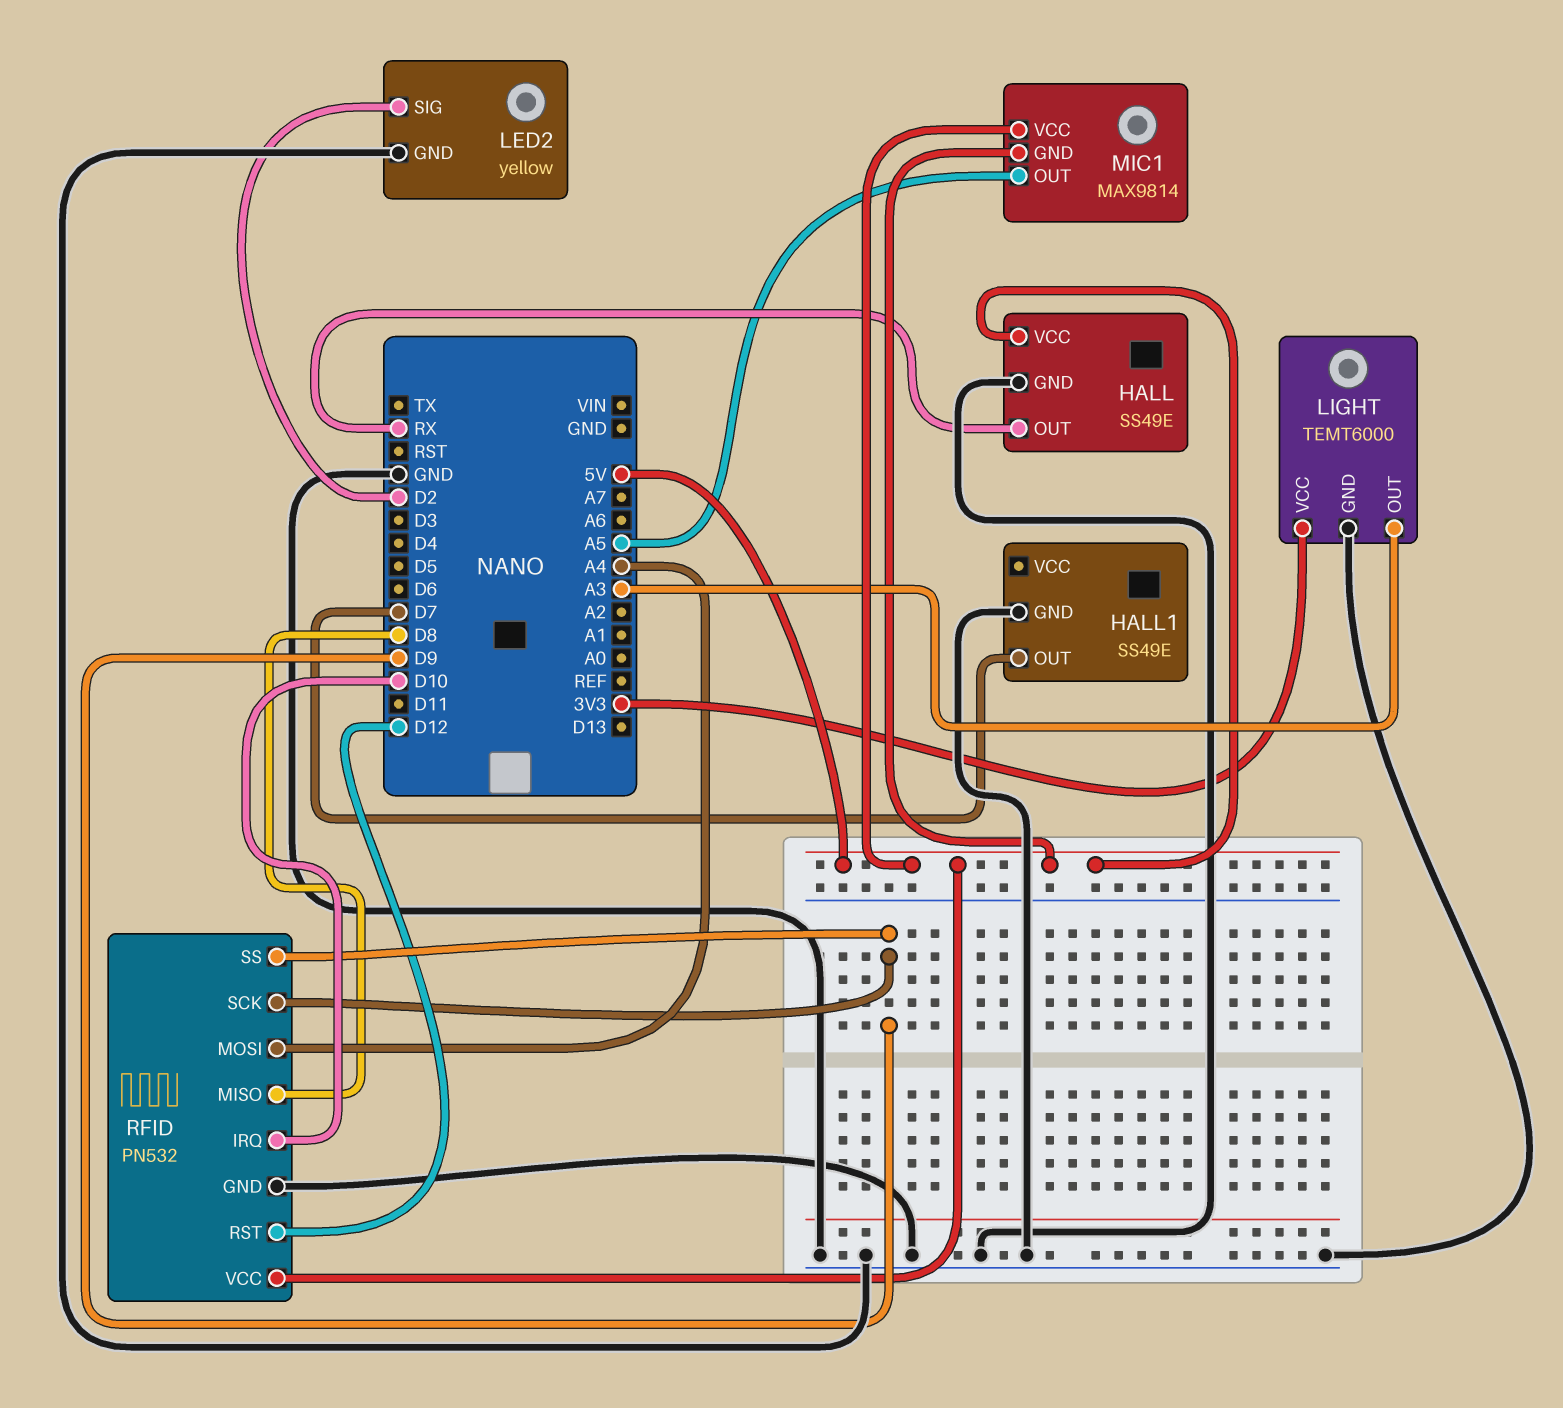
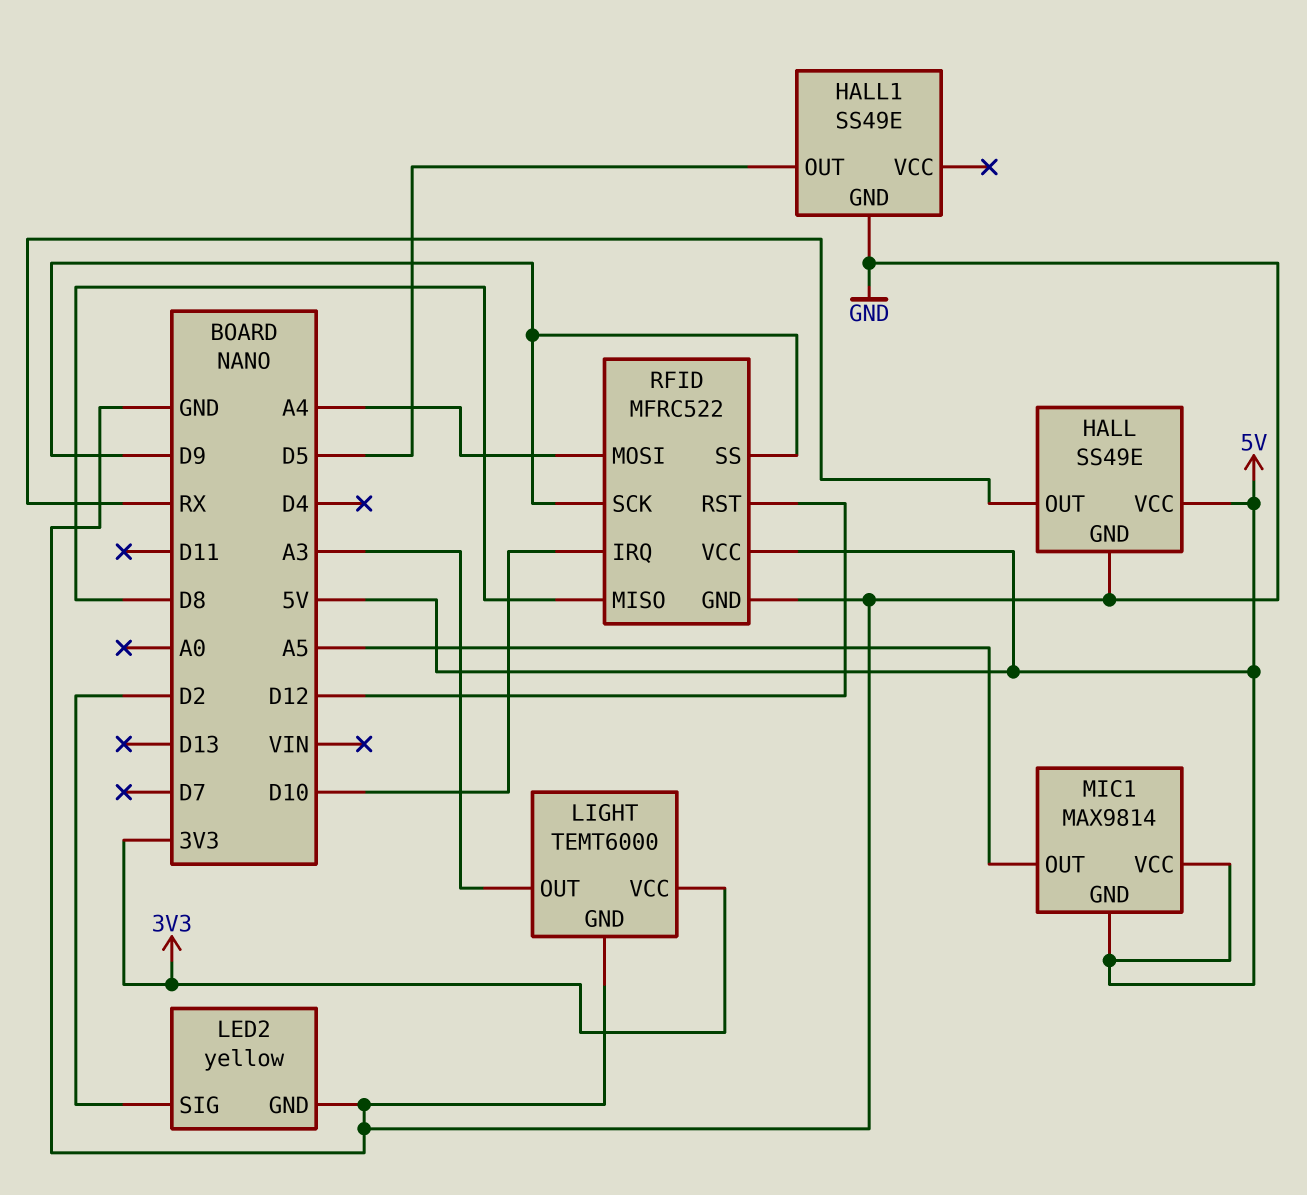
HALL1 pin OUT: D7 -> D5
RFID: PN532 -> MFRC522

